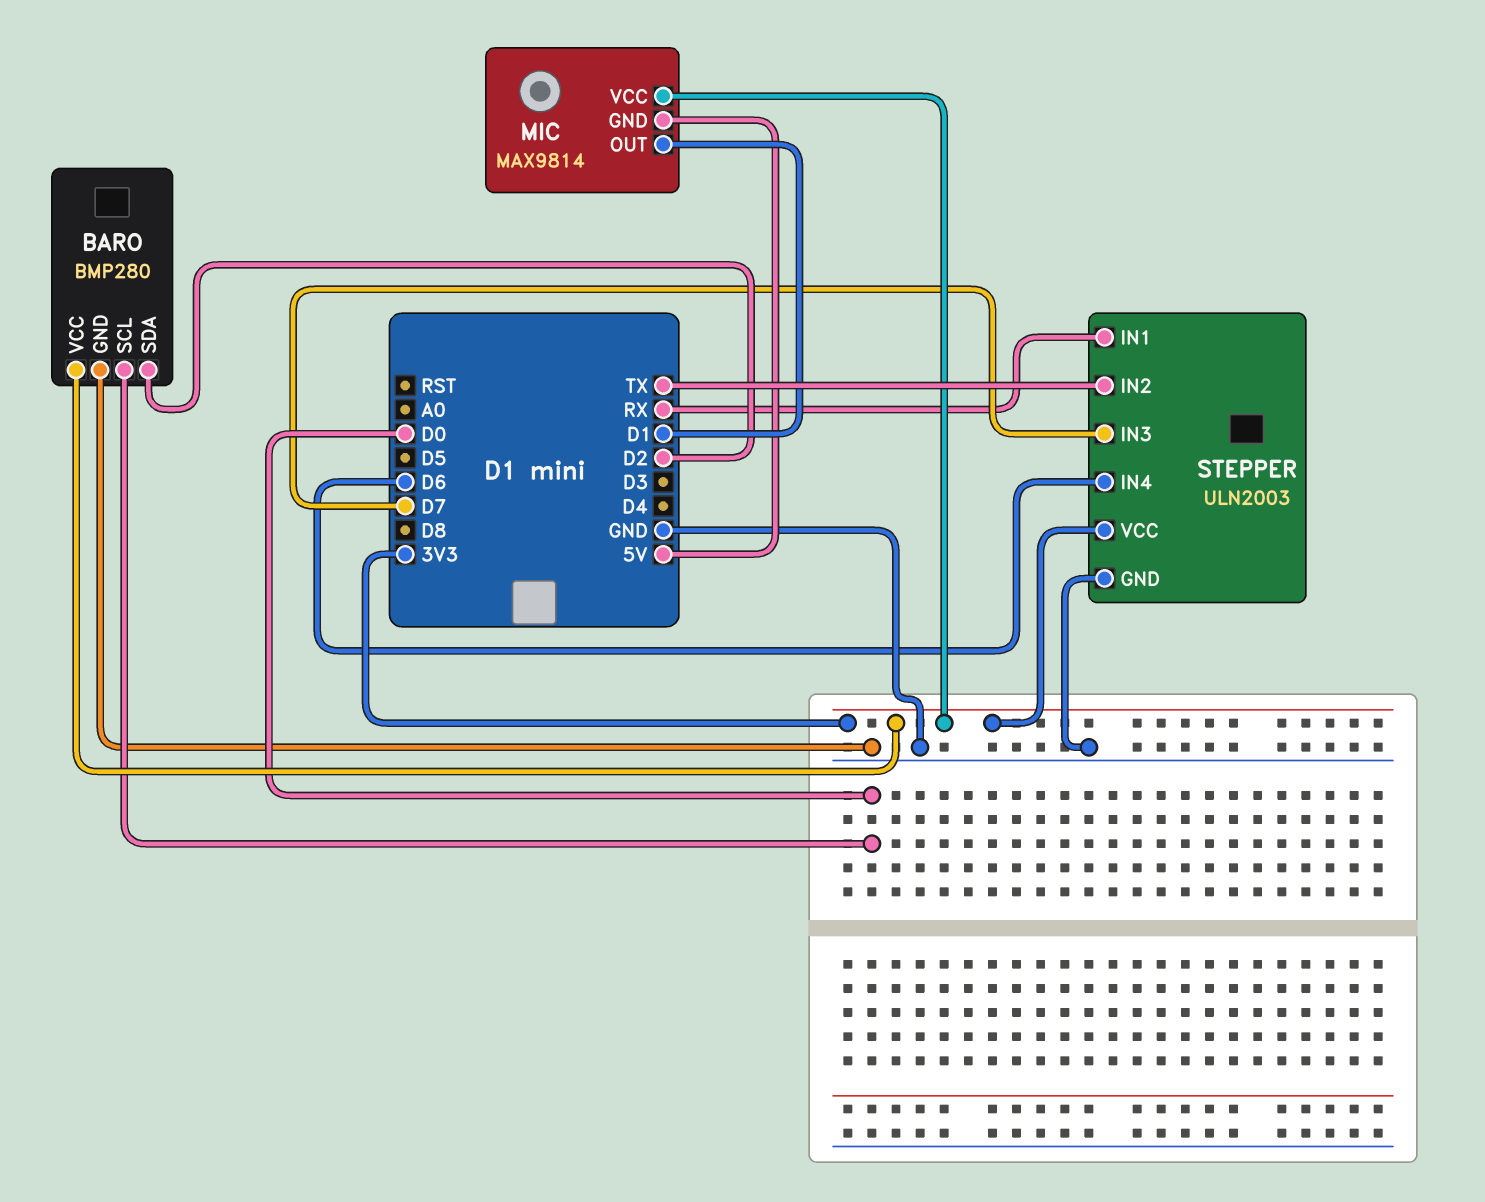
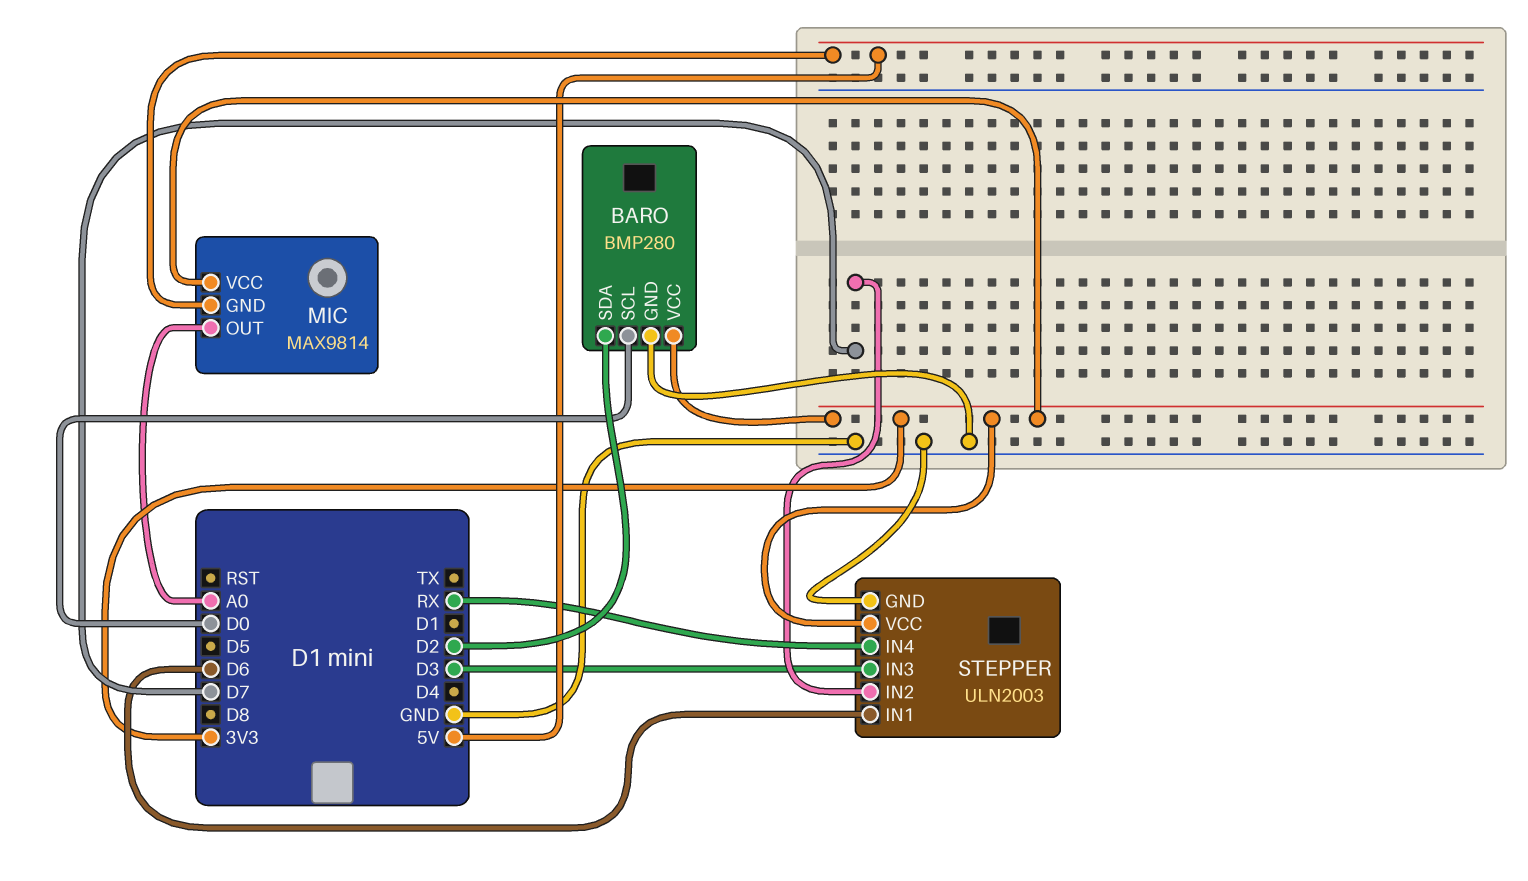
MIC pin OUT: D1 -> A0
STEPPER pin IN1: RX -> D6
STEPPER pin IN2: TX -> D7
STEPPER pin IN3: D7 -> D3
STEPPER pin IN4: D6 -> RX

